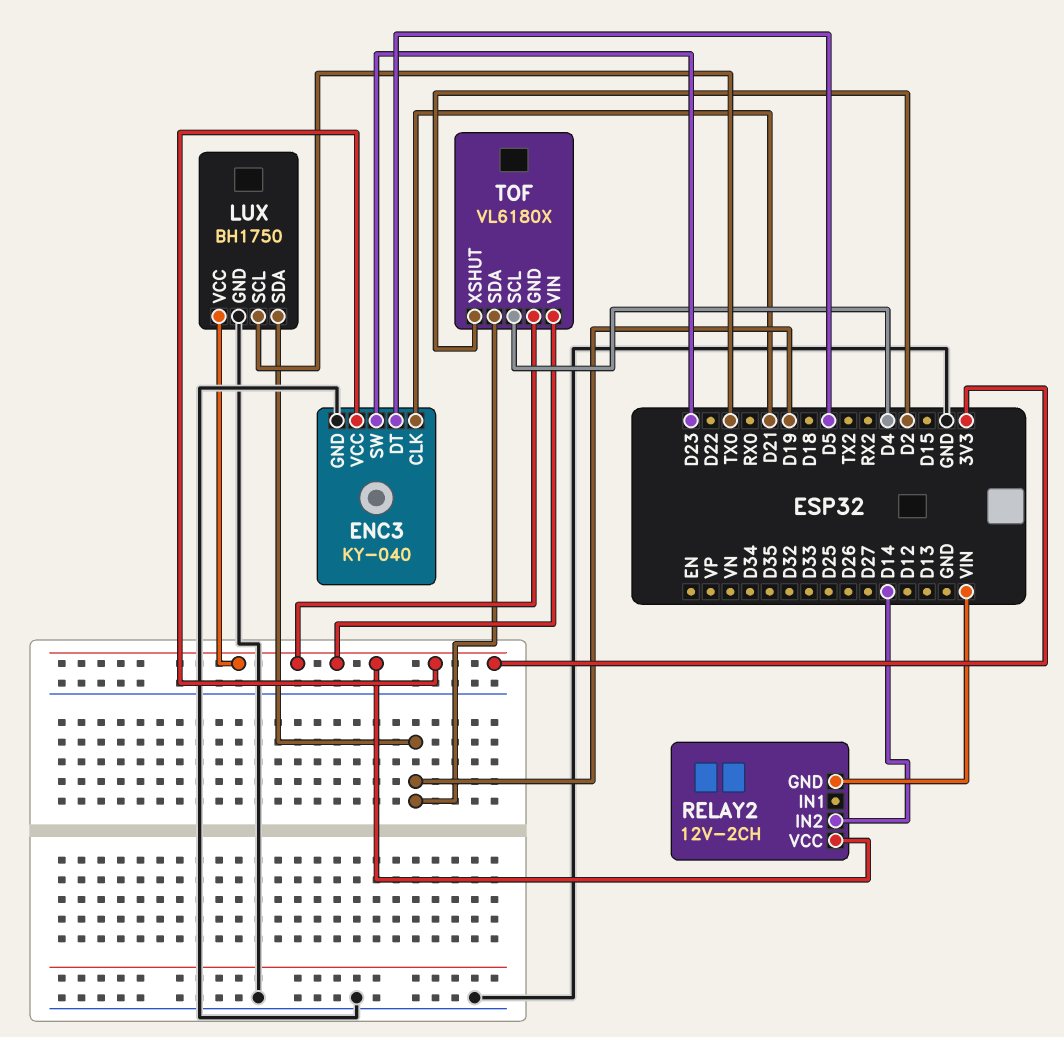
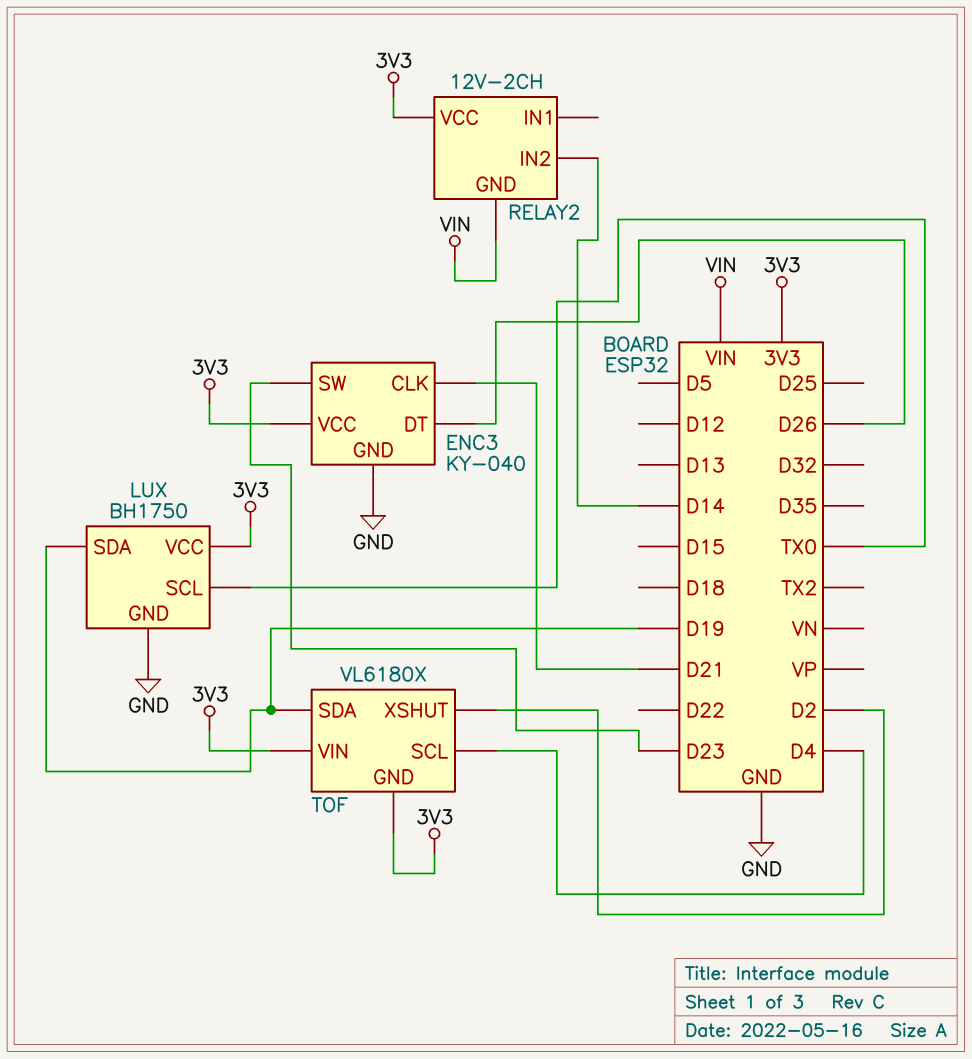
ENC3 pin DT: D5 -> D26

